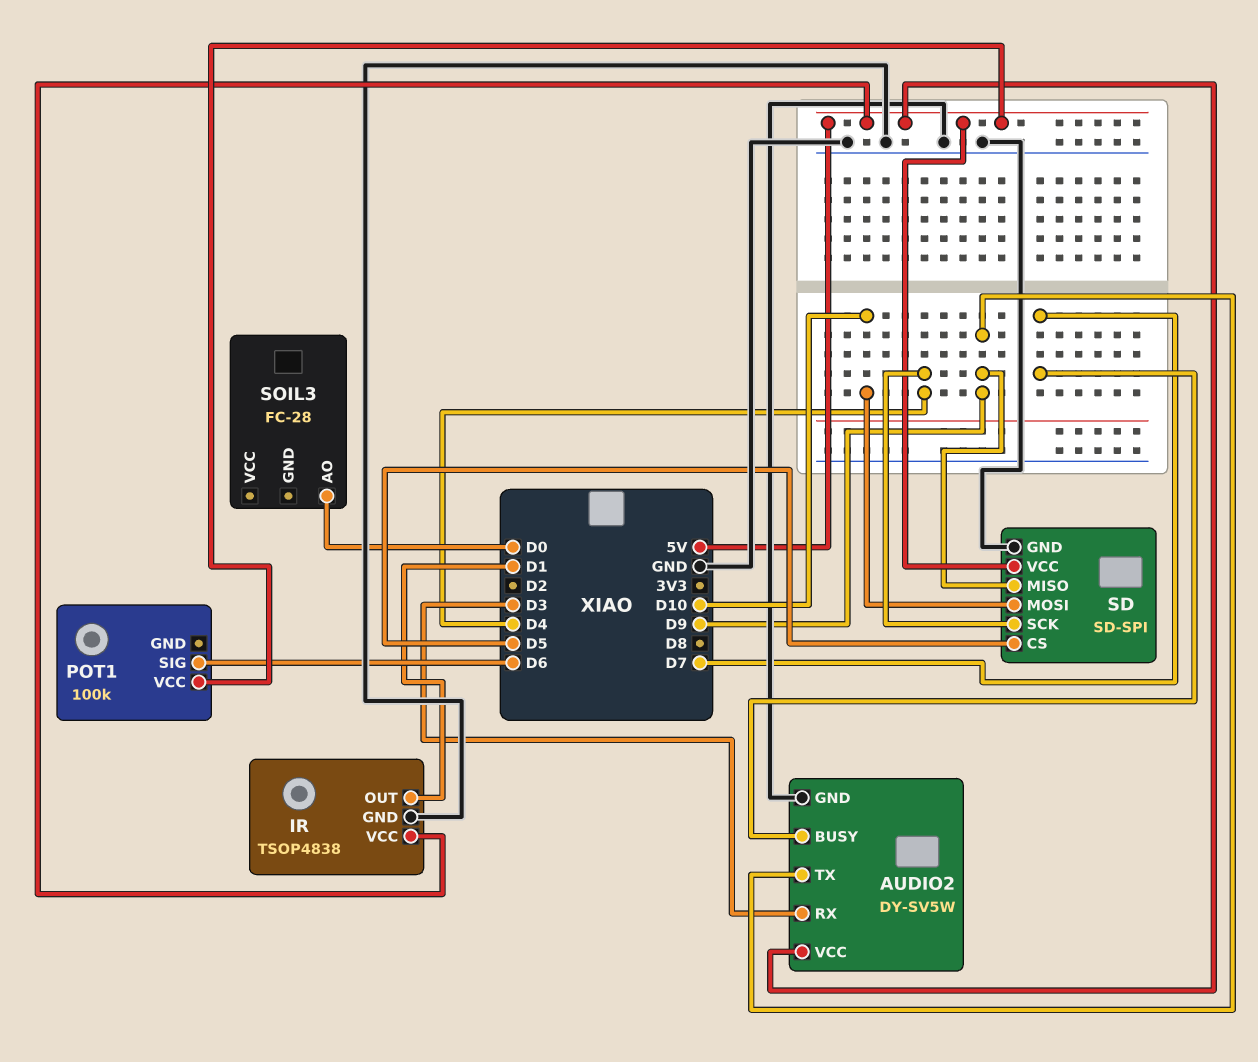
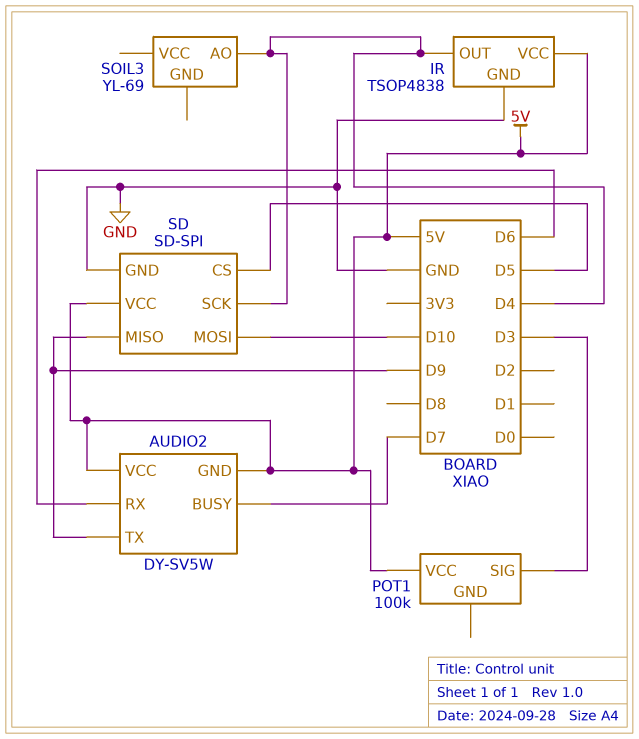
AUDIO2 pin GND: GND -> 5V
AUDIO2 pin RX: D3 -> D6
IR pin OUT: D1 -> D4
POT1 pin SIG: D6 -> D3
SOIL3: FC-28 -> YL-69
SOIL3 pin AO: D0 -> D4

